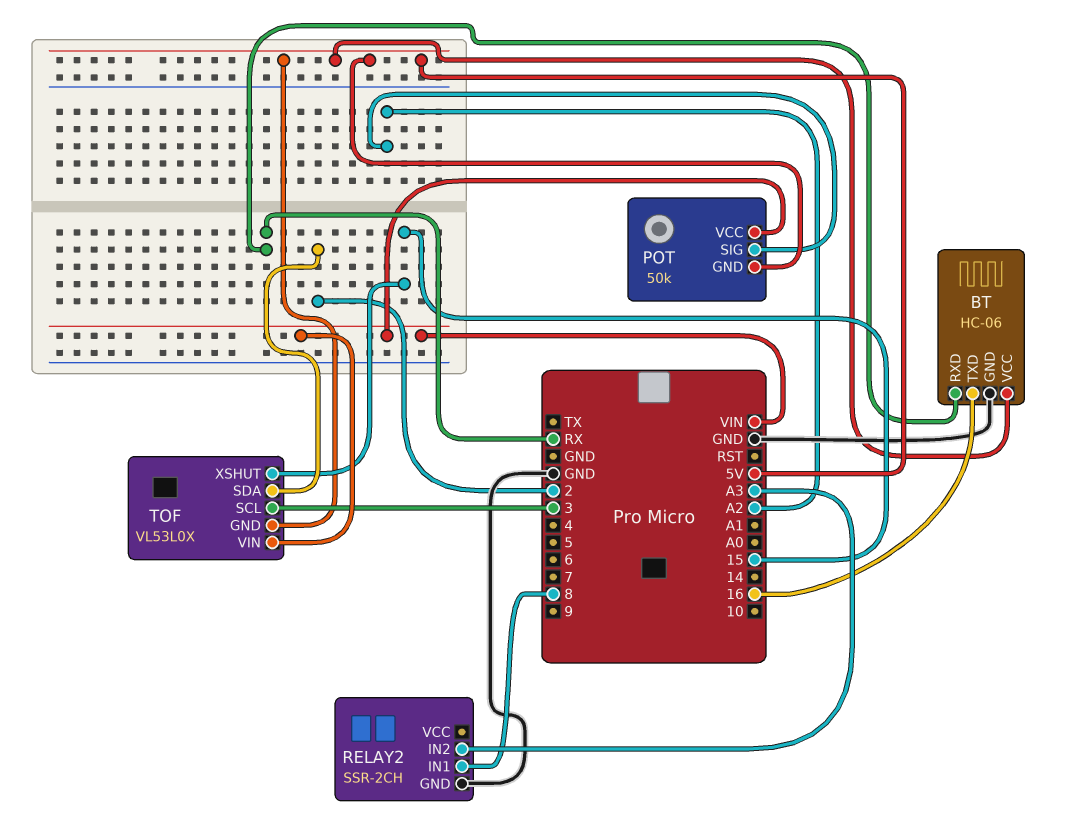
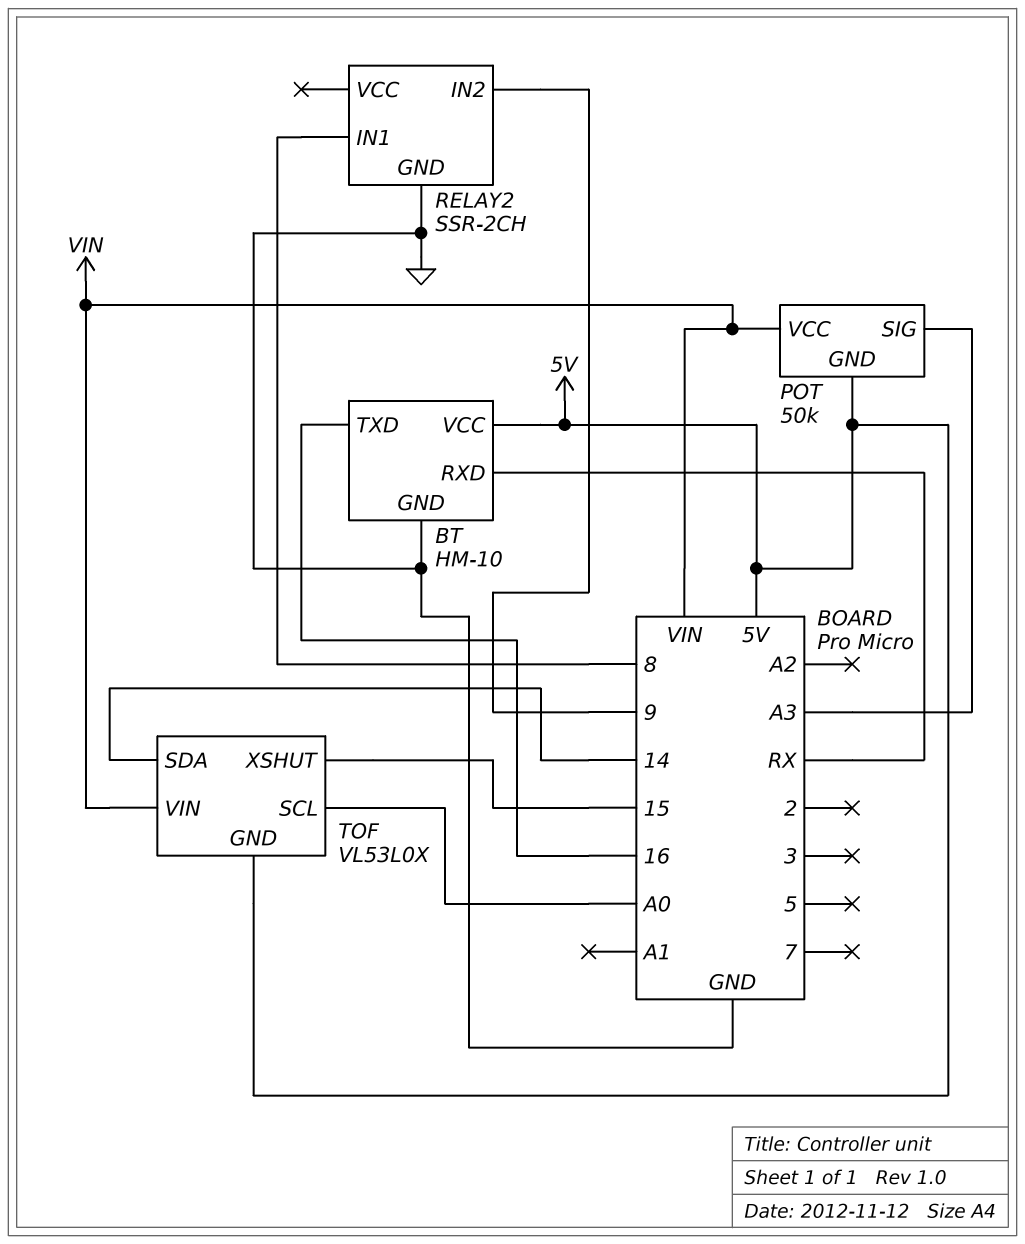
BT: HC-06 -> HM-10
POT pin SIG: A2 -> A3
RELAY2 pin IN2: A3 -> 9
TOF pin SCL: 3 -> A0
TOF pin SDA: 2 -> 14

